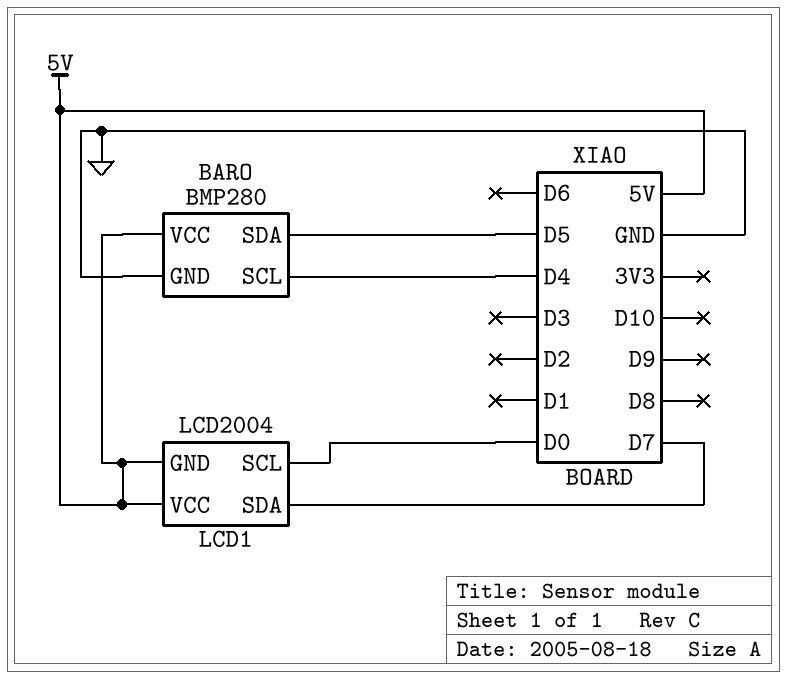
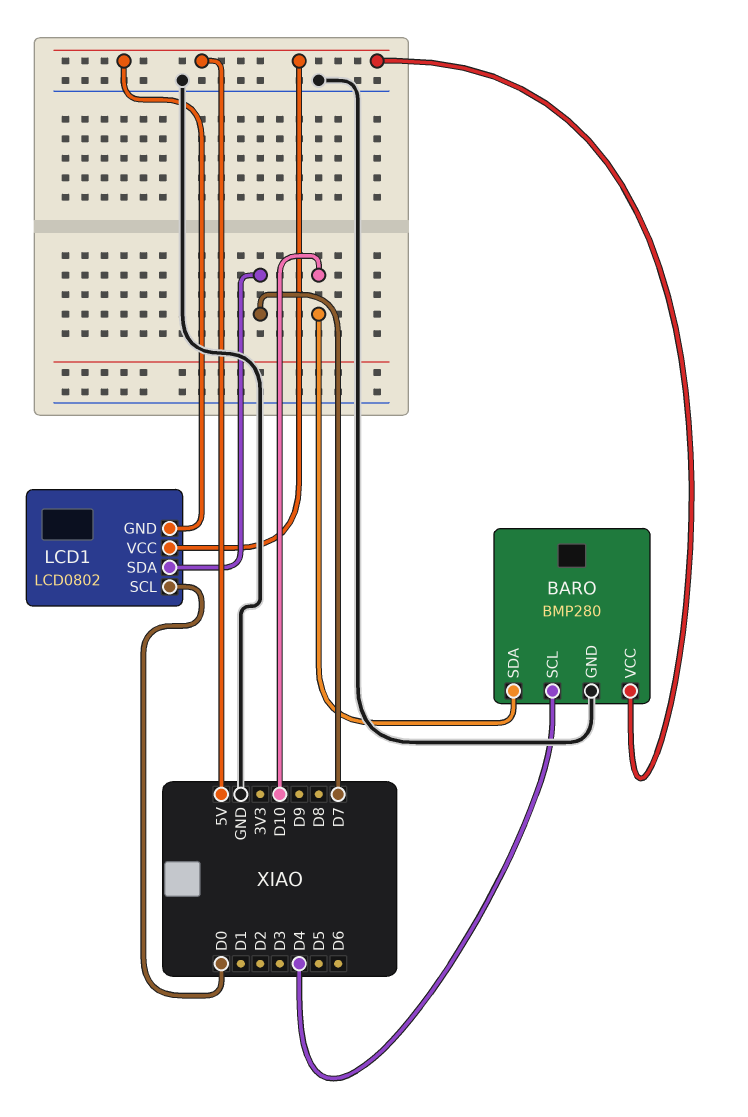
BARO pin SDA: D5 -> D10
LCD1: LCD2004 -> LCD0802

